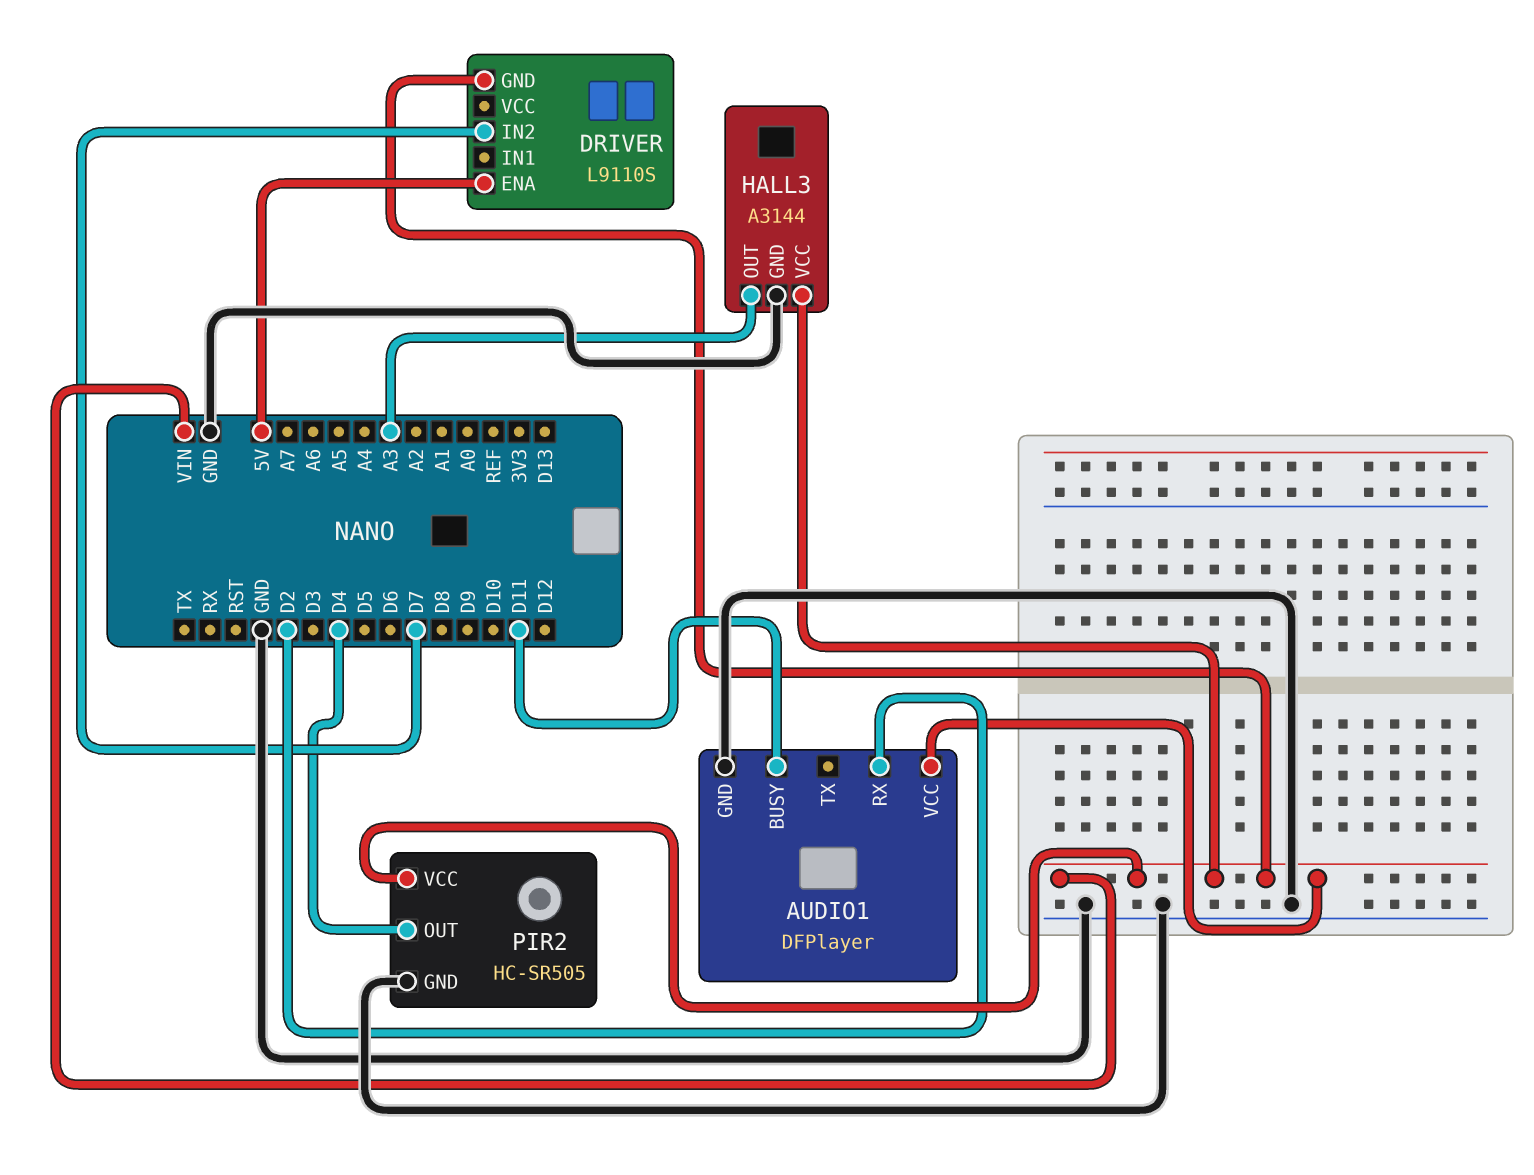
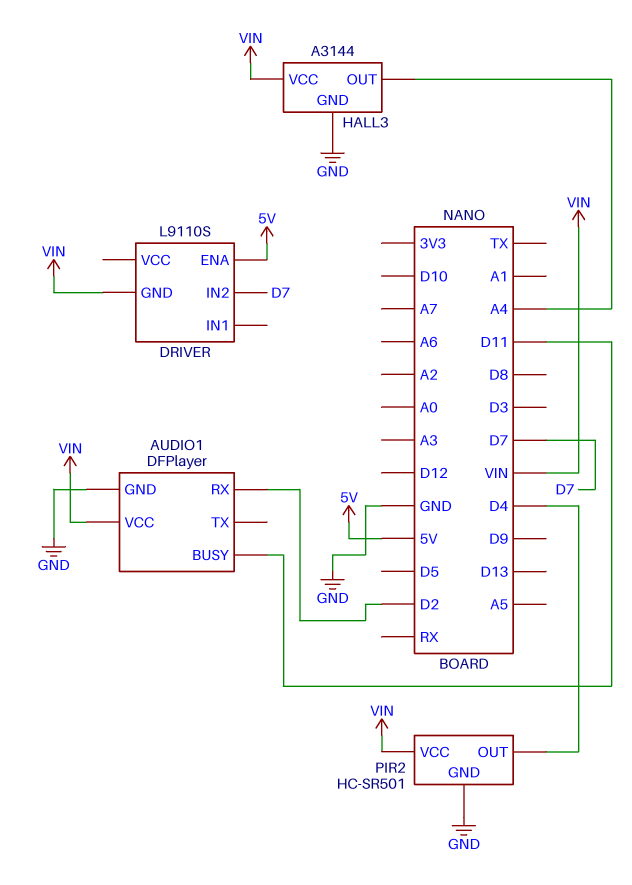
HALL3 pin OUT: A3 -> A4
PIR2: HC-SR505 -> HC-SR501

